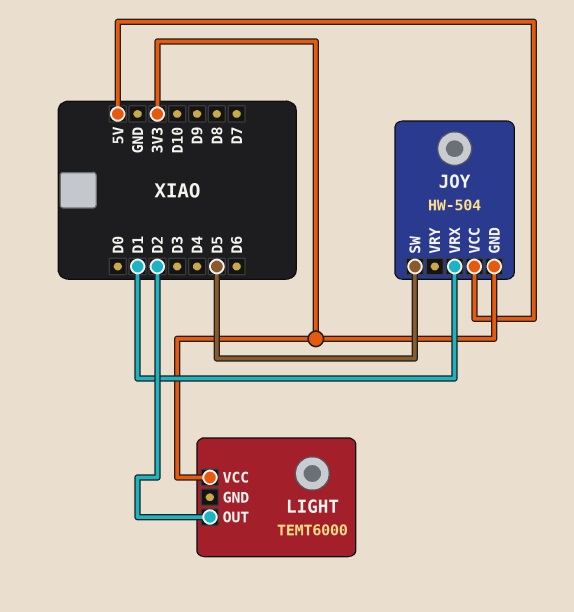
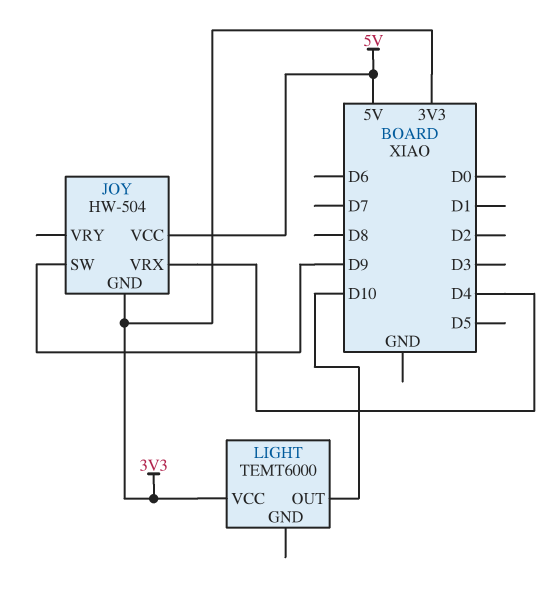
JOY pin SW: D5 -> D9
JOY pin VRX: D1 -> D4
LIGHT pin OUT: D2 -> D10

